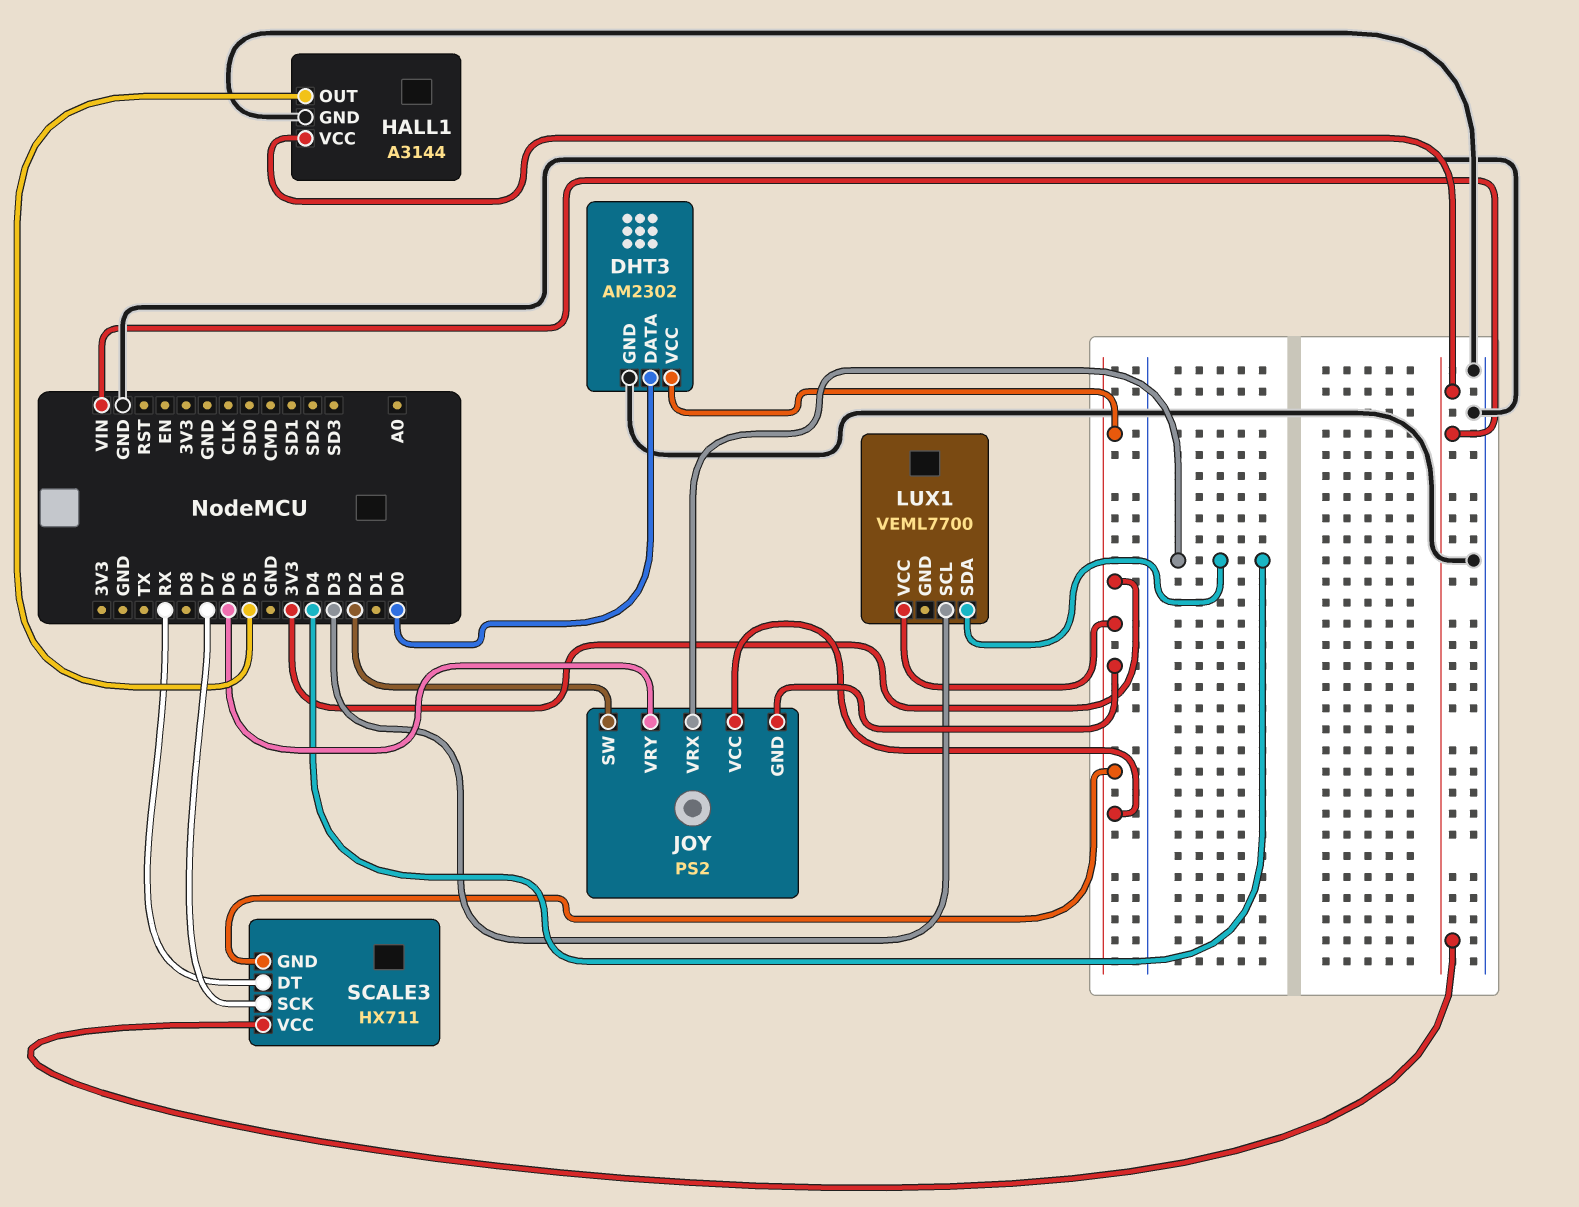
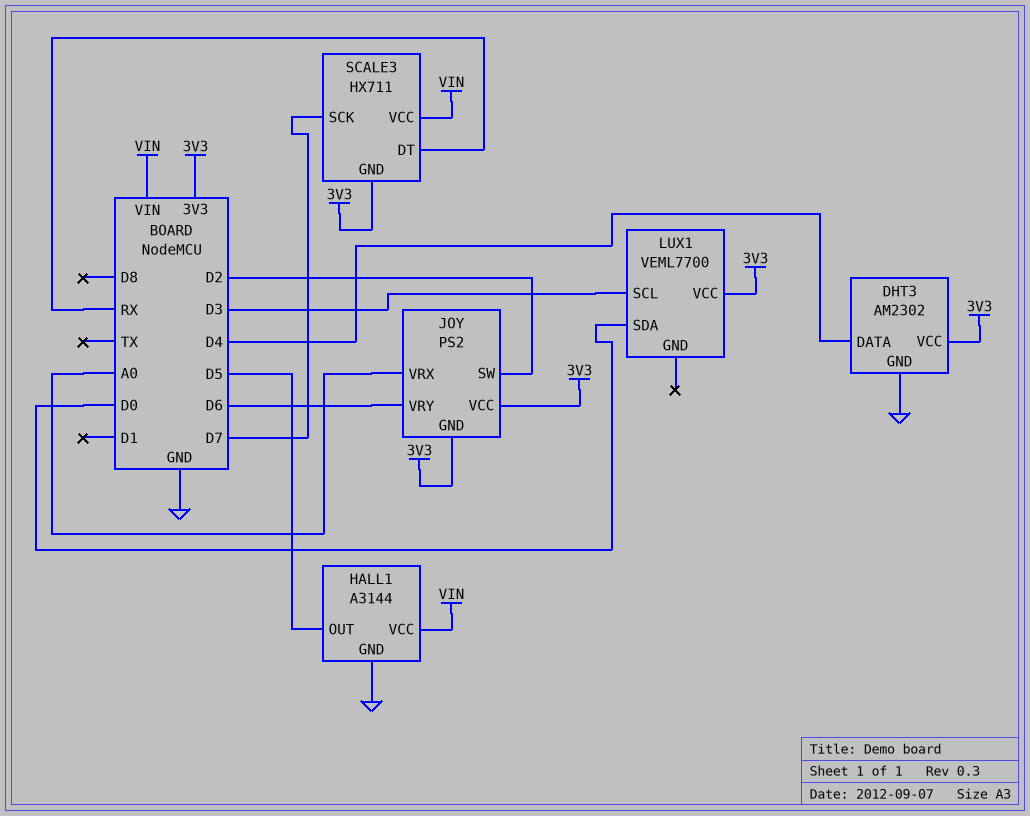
DHT3 pin DATA: D0 -> D4
JOY pin VRX: D4 -> A0
LUX1 pin SDA: D4 -> D0

